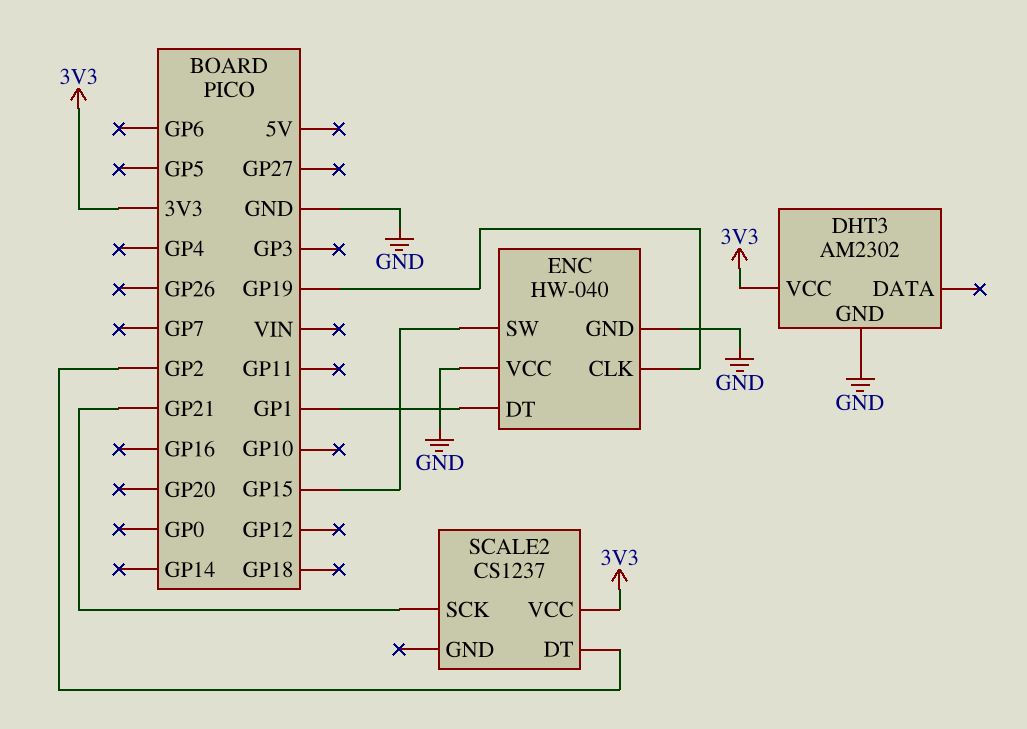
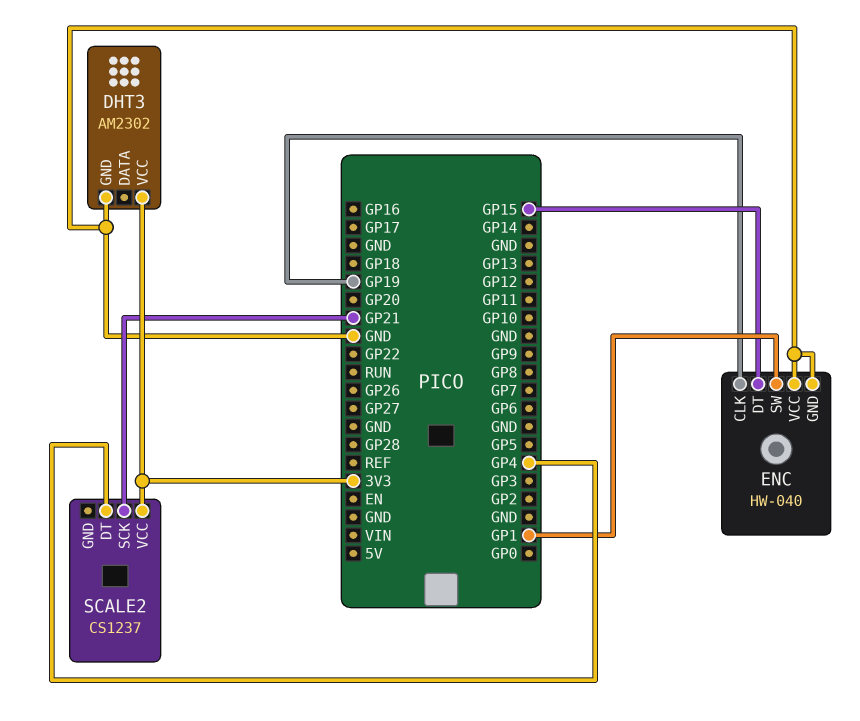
ENC pin DT: GP1 -> GP15
ENC pin SW: GP15 -> GP1
SCALE2 pin DT: GP2 -> GP4

